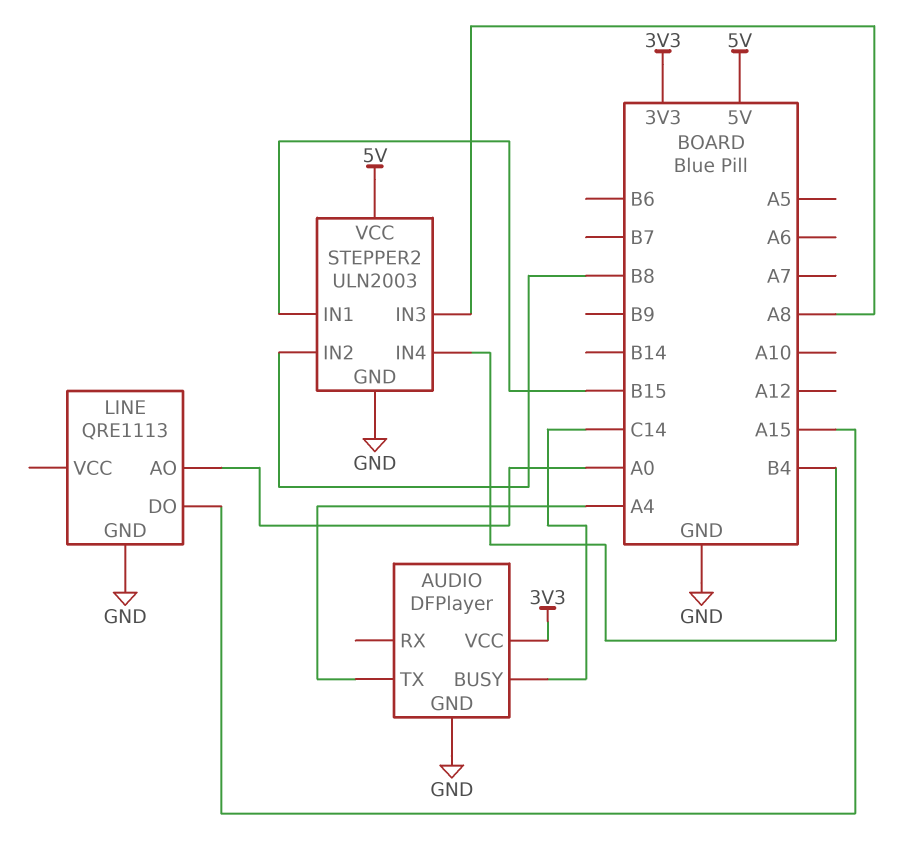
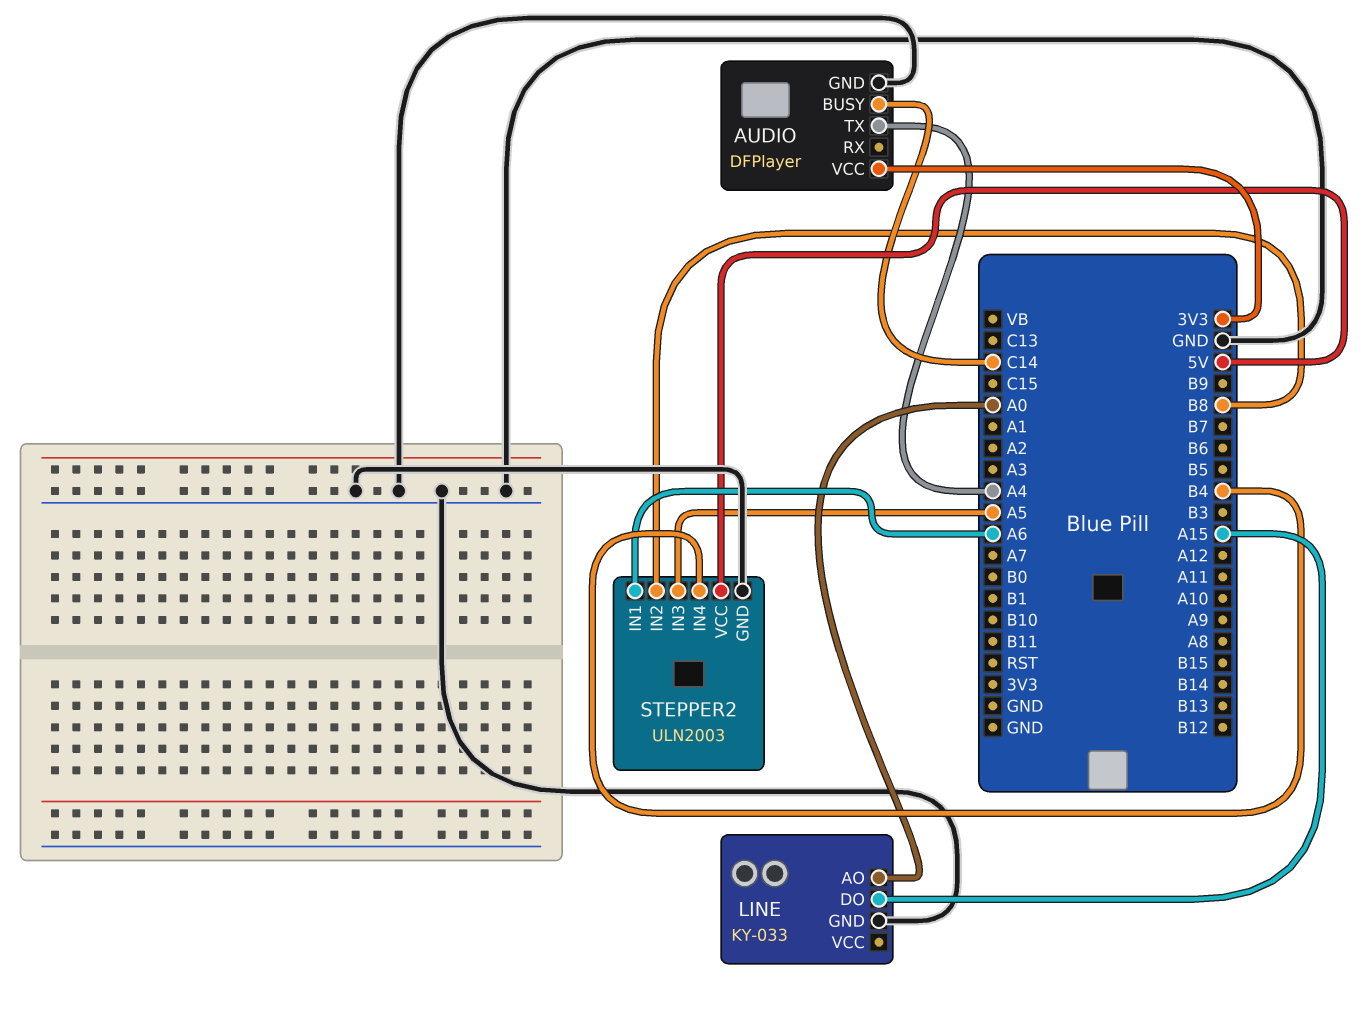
LINE: QRE1113 -> KY-033
STEPPER2 pin IN1: B15 -> A6
STEPPER2 pin IN3: A8 -> A5

